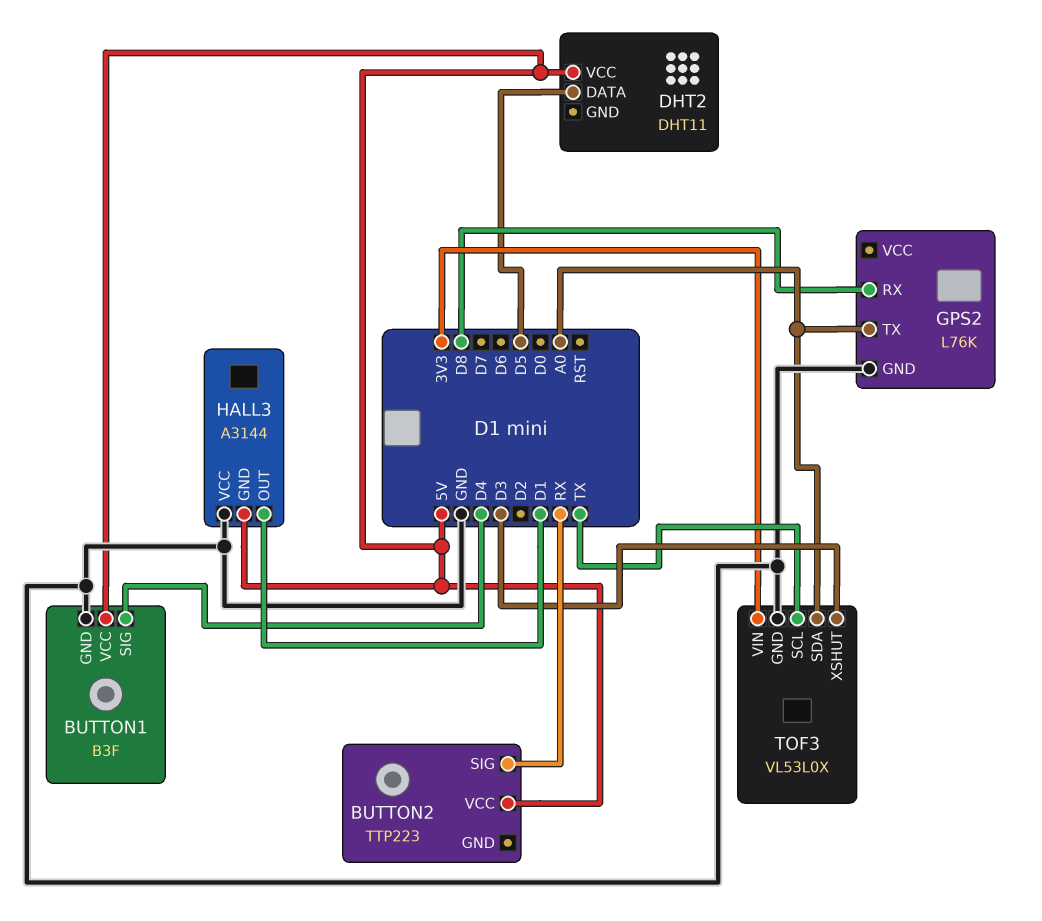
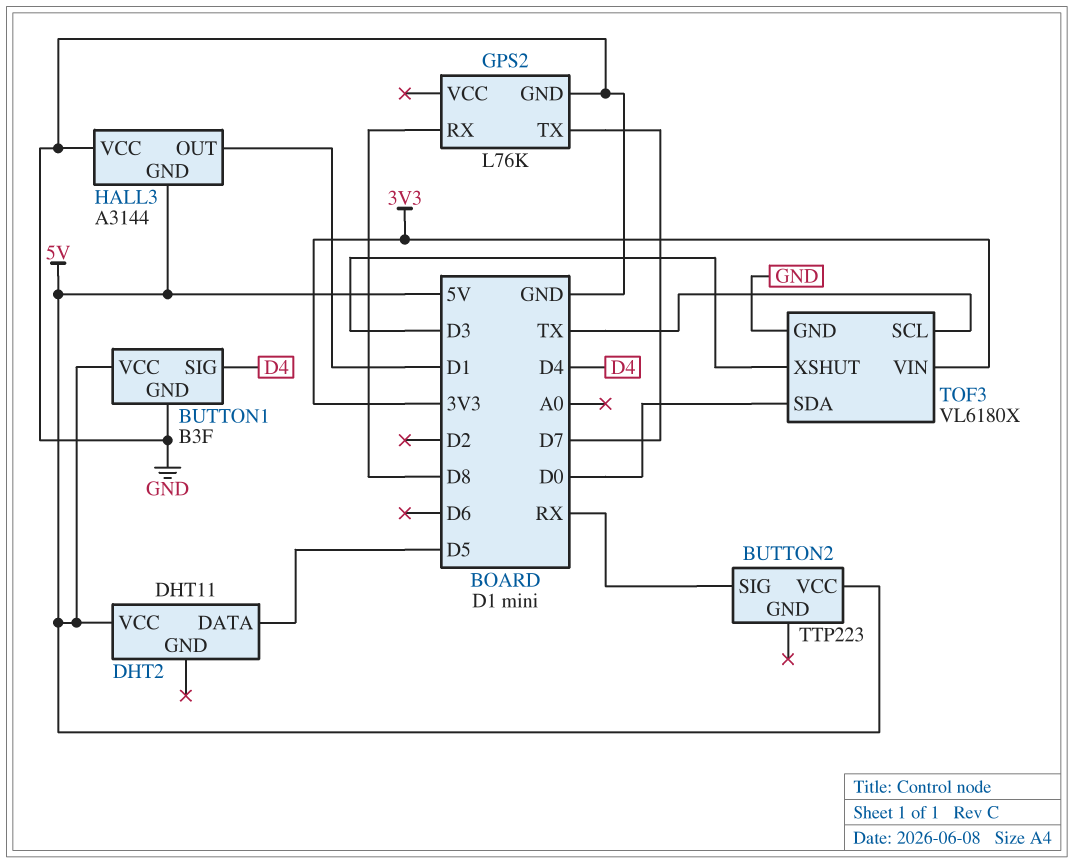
GPS2 pin TX: A0 -> D7
TOF3: VL53L0X -> VL6180X
TOF3 pin SDA: A0 -> D0

